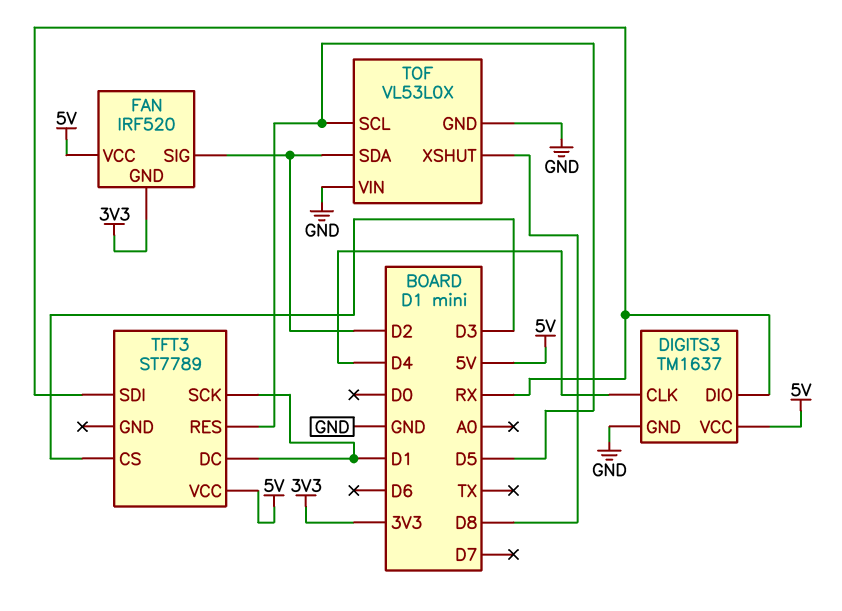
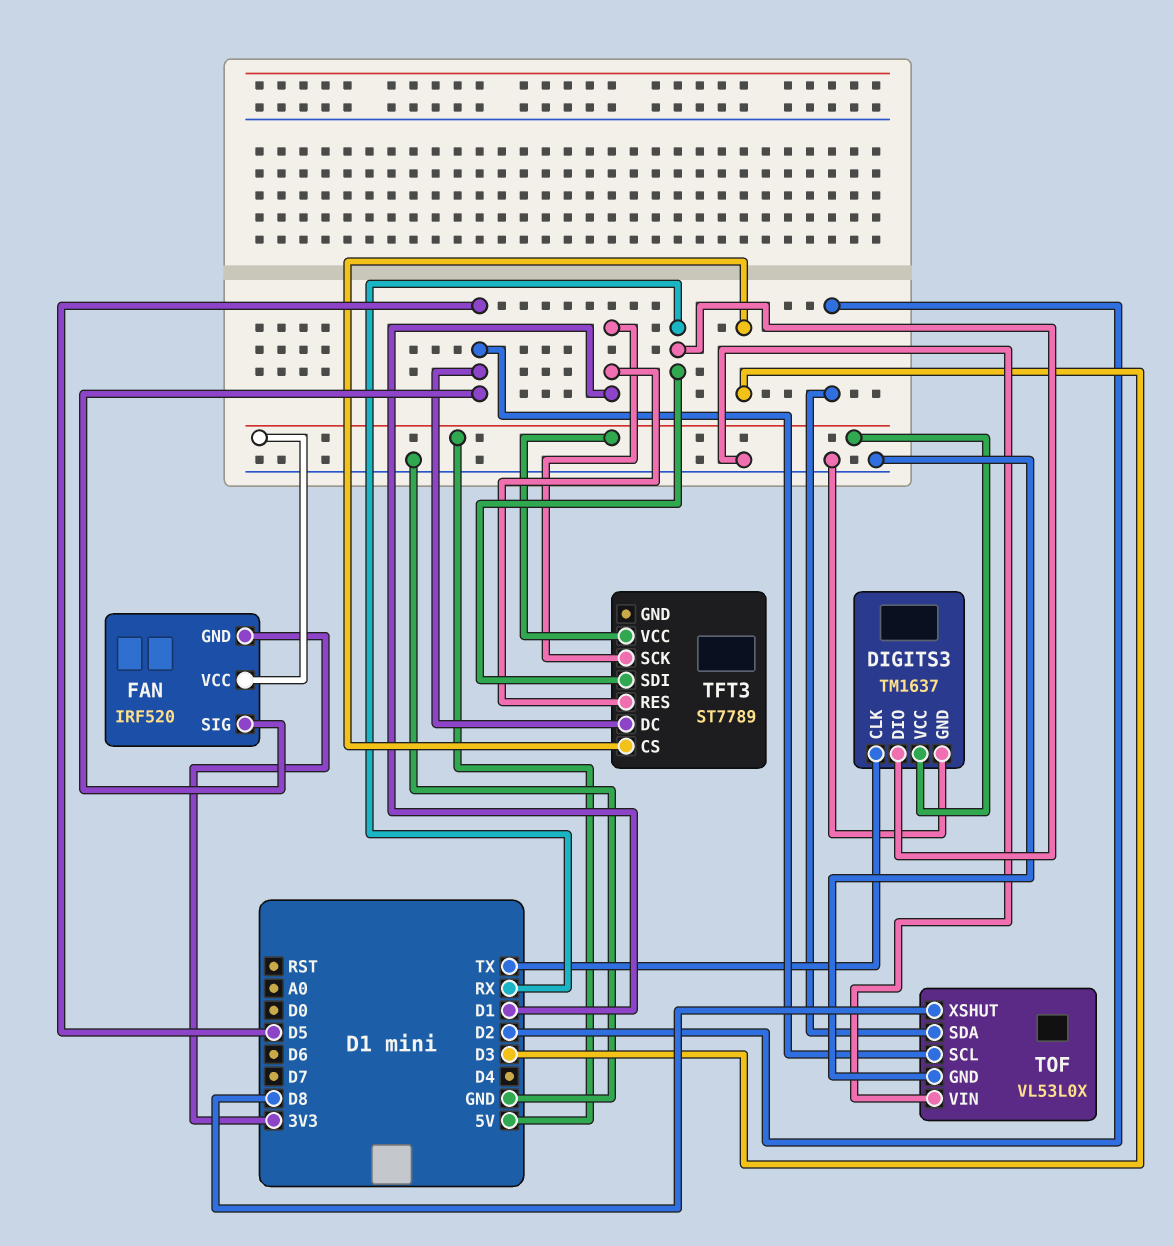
DIGITS3 pin CLK: D4 -> TX
FAN pin SIG: D2 -> D5
TFT3 pin DC: D1 -> D5
TFT3 pin RES: D5 -> D1

